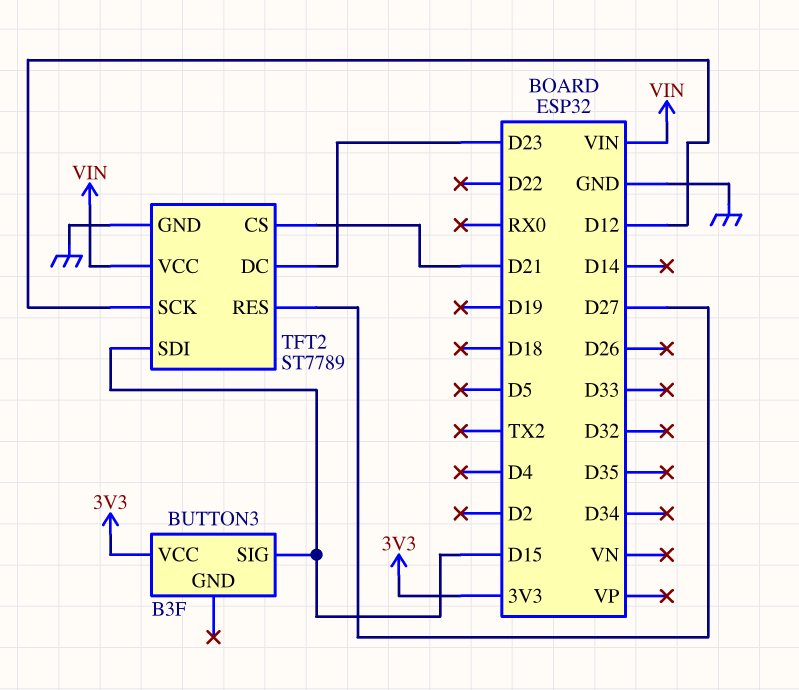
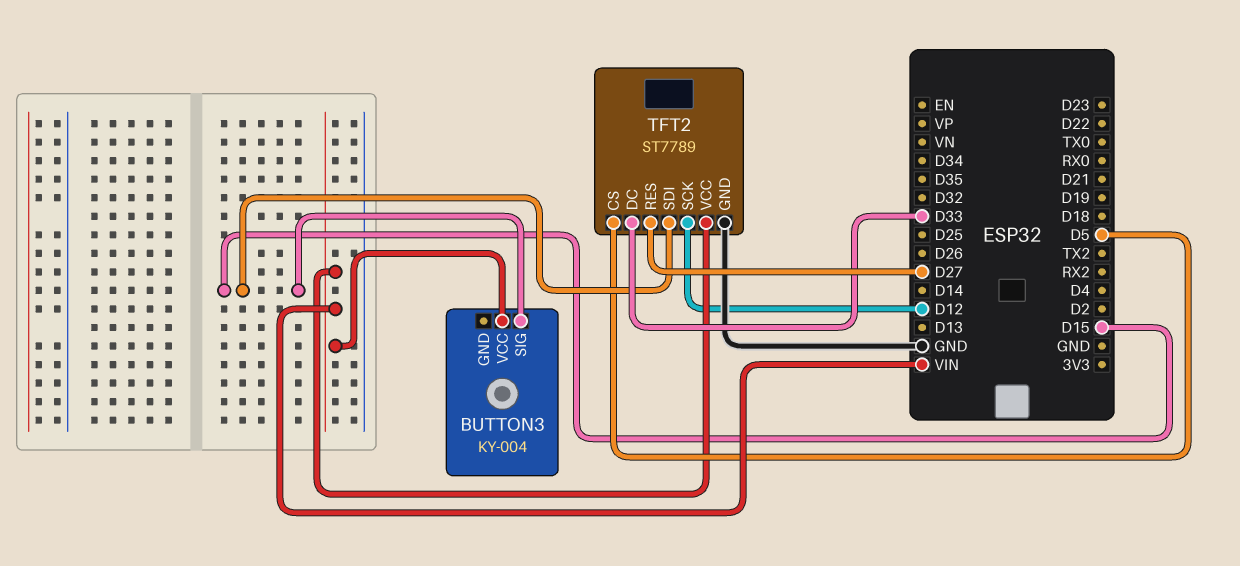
BUTTON3: B3F -> KY-004
BUTTON3 pin VCC: 3V3 -> VIN
TFT2 pin CS: D21 -> D5
TFT2 pin DC: D23 -> D33

